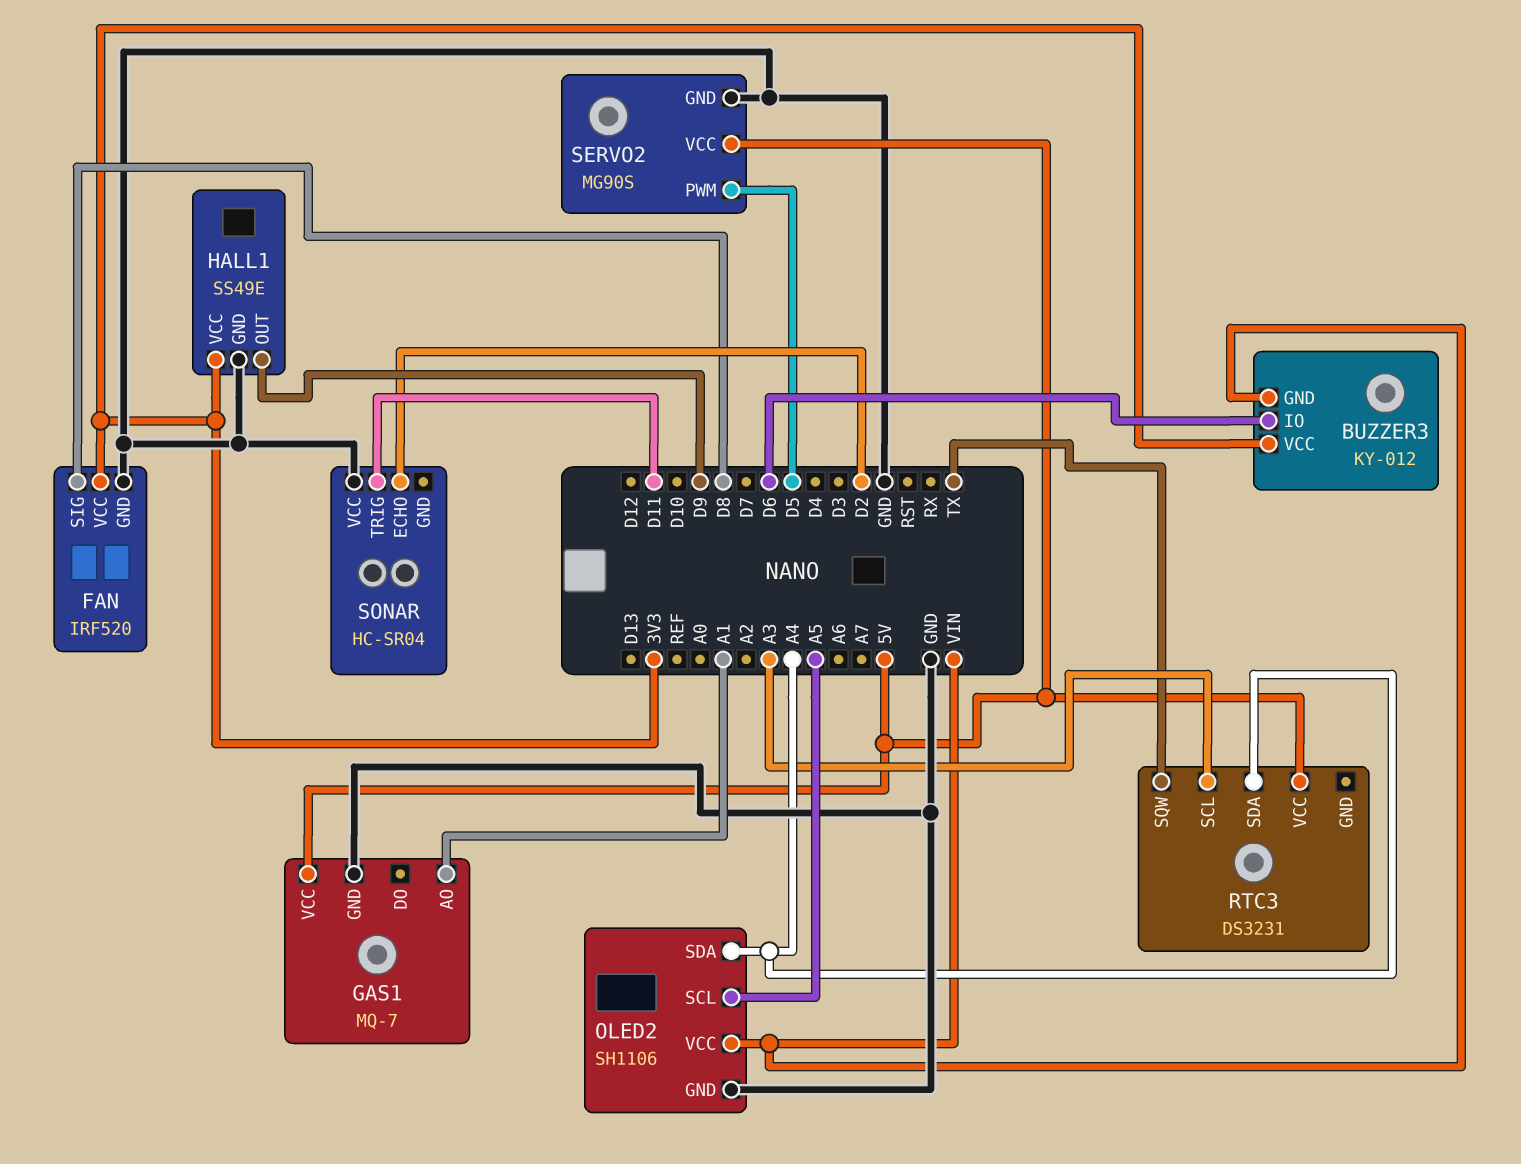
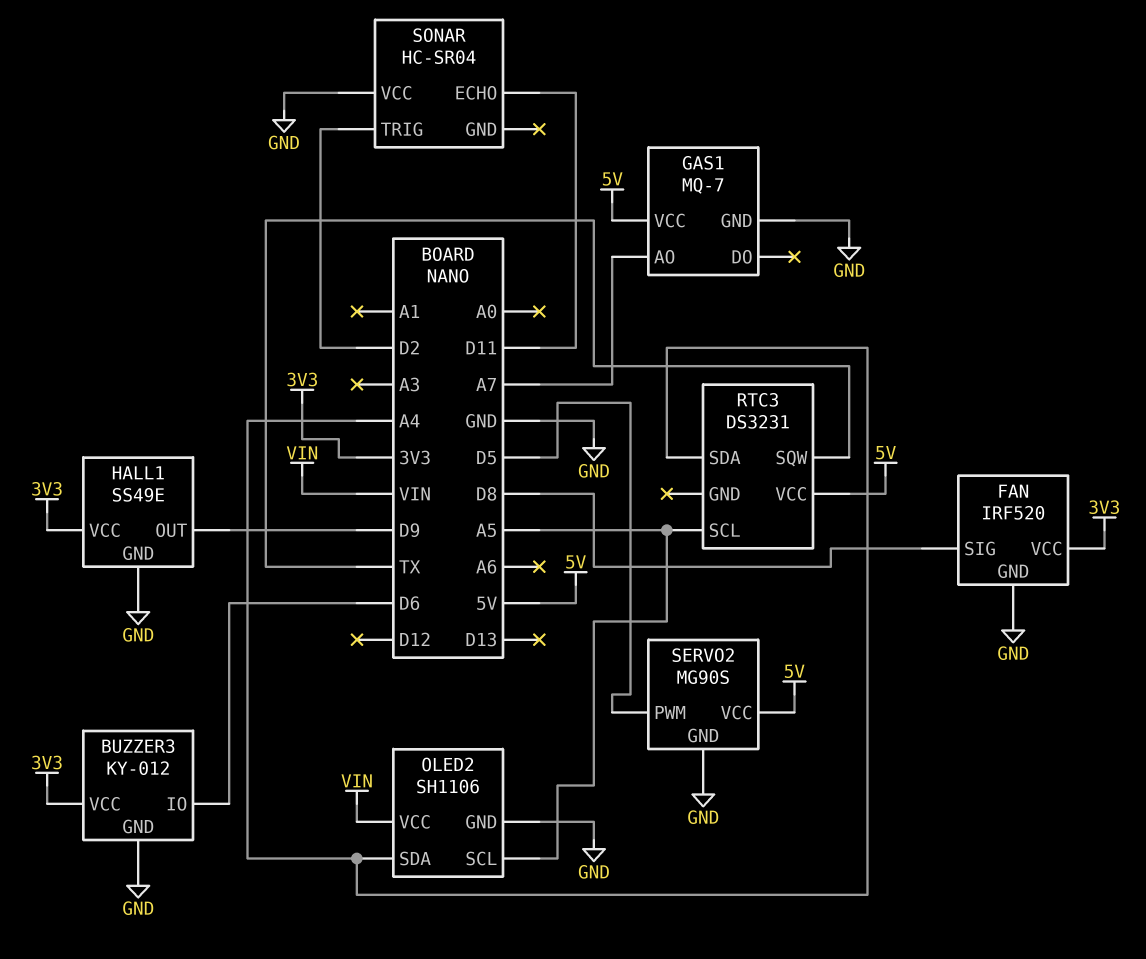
BUZZER3 pin GND: VIN -> GND
GAS1 pin AO: A1 -> A7
RTC3 pin SCL: A3 -> A5
SONAR pin ECHO: D2 -> D11
SONAR pin TRIG: D11 -> D2

